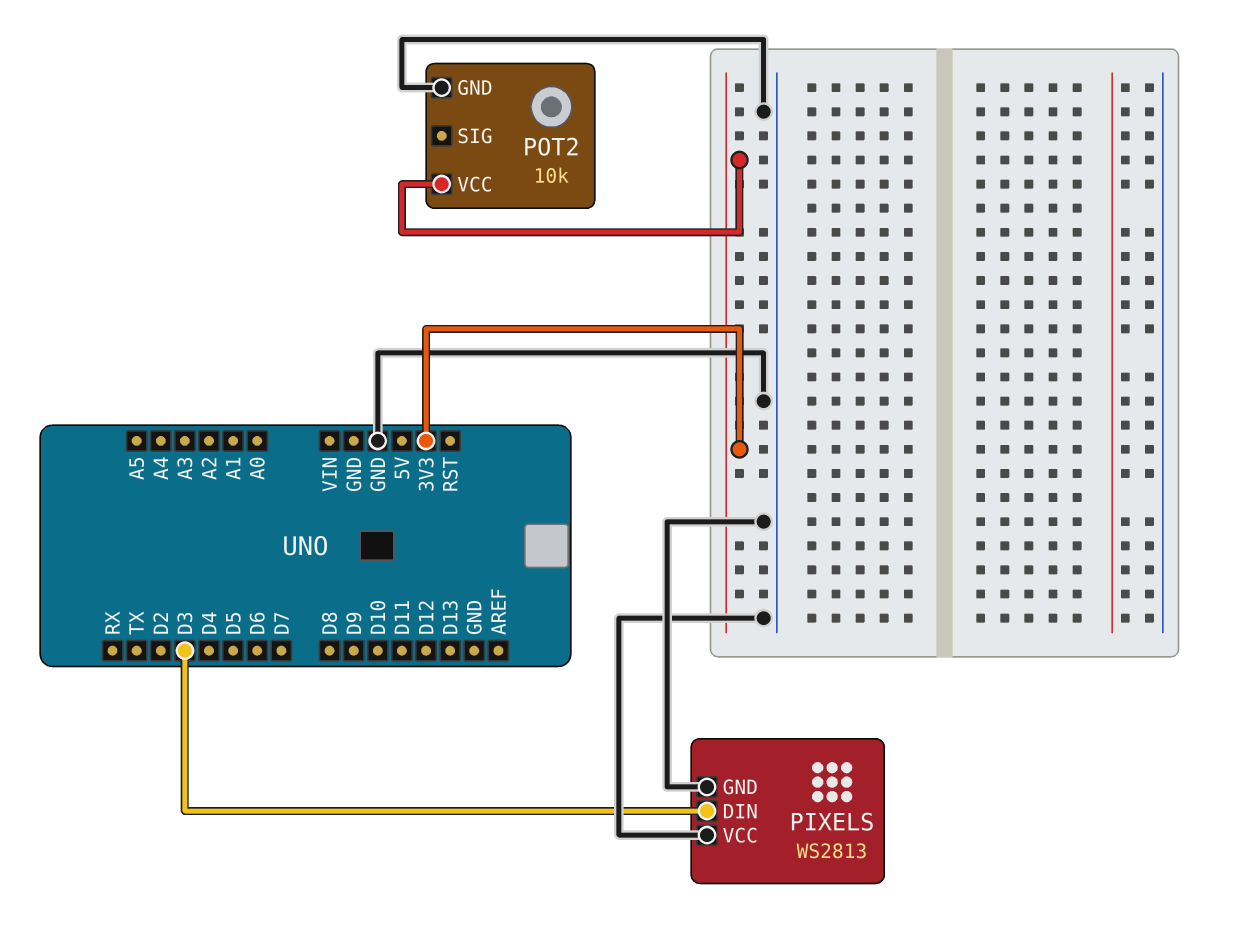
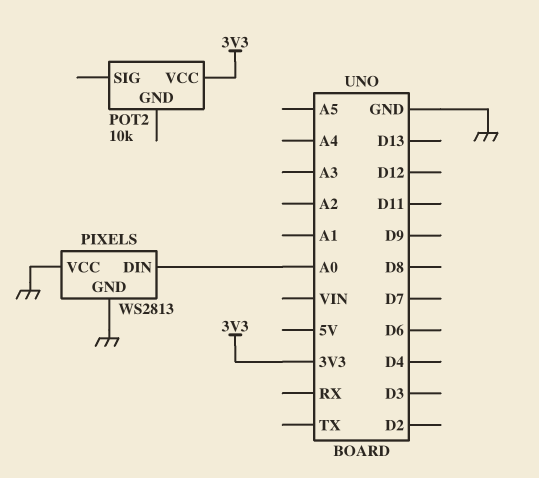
PIXELS pin DIN: D3 -> A0
POT2 pin GND: GND -> none

